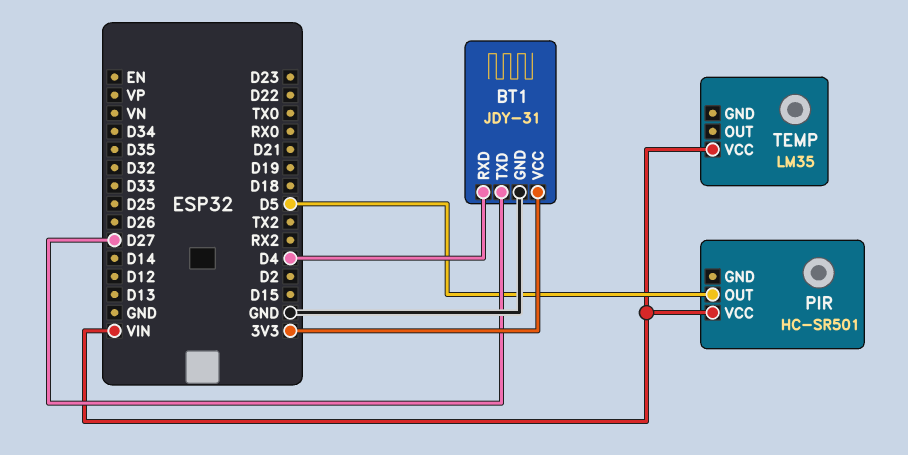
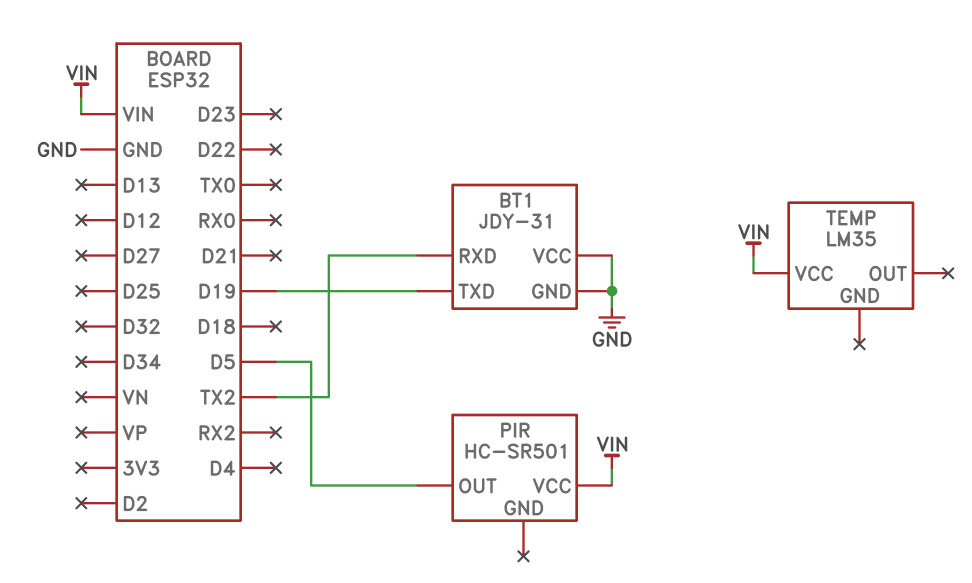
BT1 pin RXD: D4 -> TX2
BT1 pin TXD: D27 -> D19
BT1 pin VCC: 3V3 -> GND

